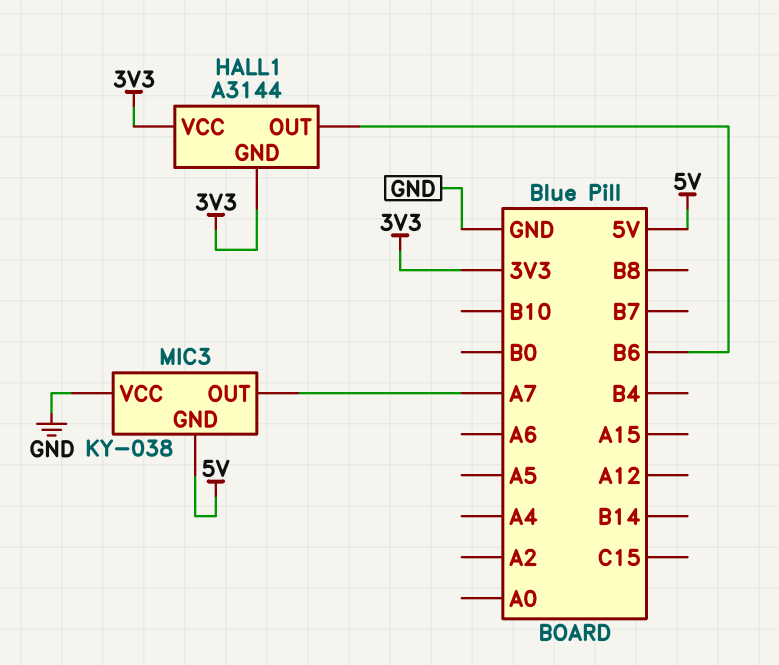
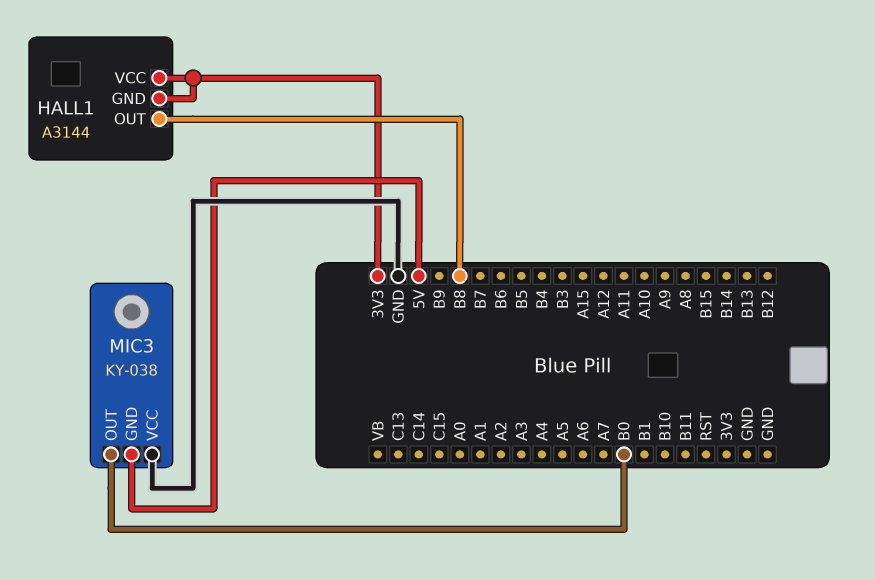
HALL1 pin OUT: B6 -> B8
MIC3 pin OUT: A7 -> B0

